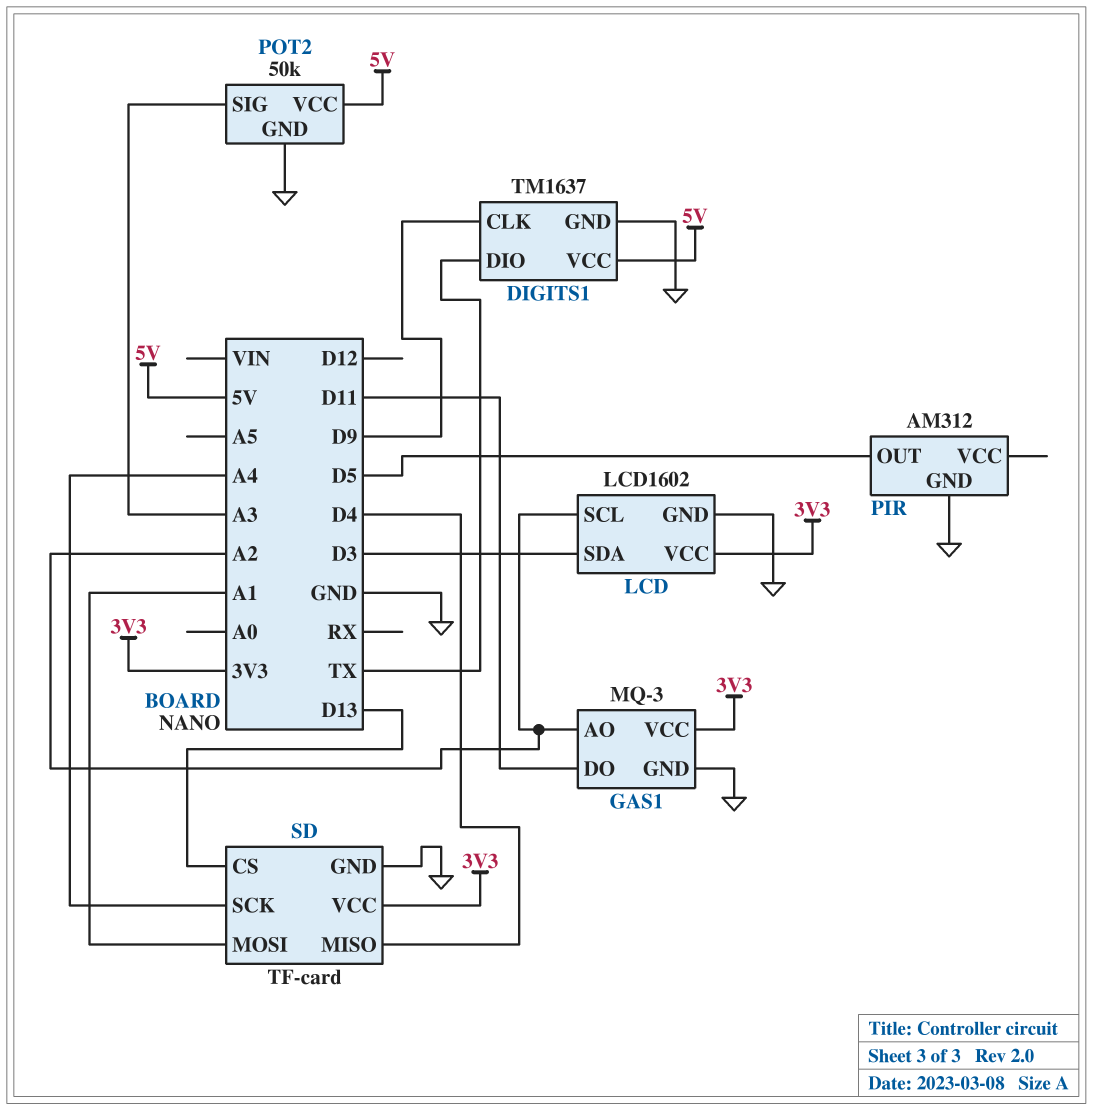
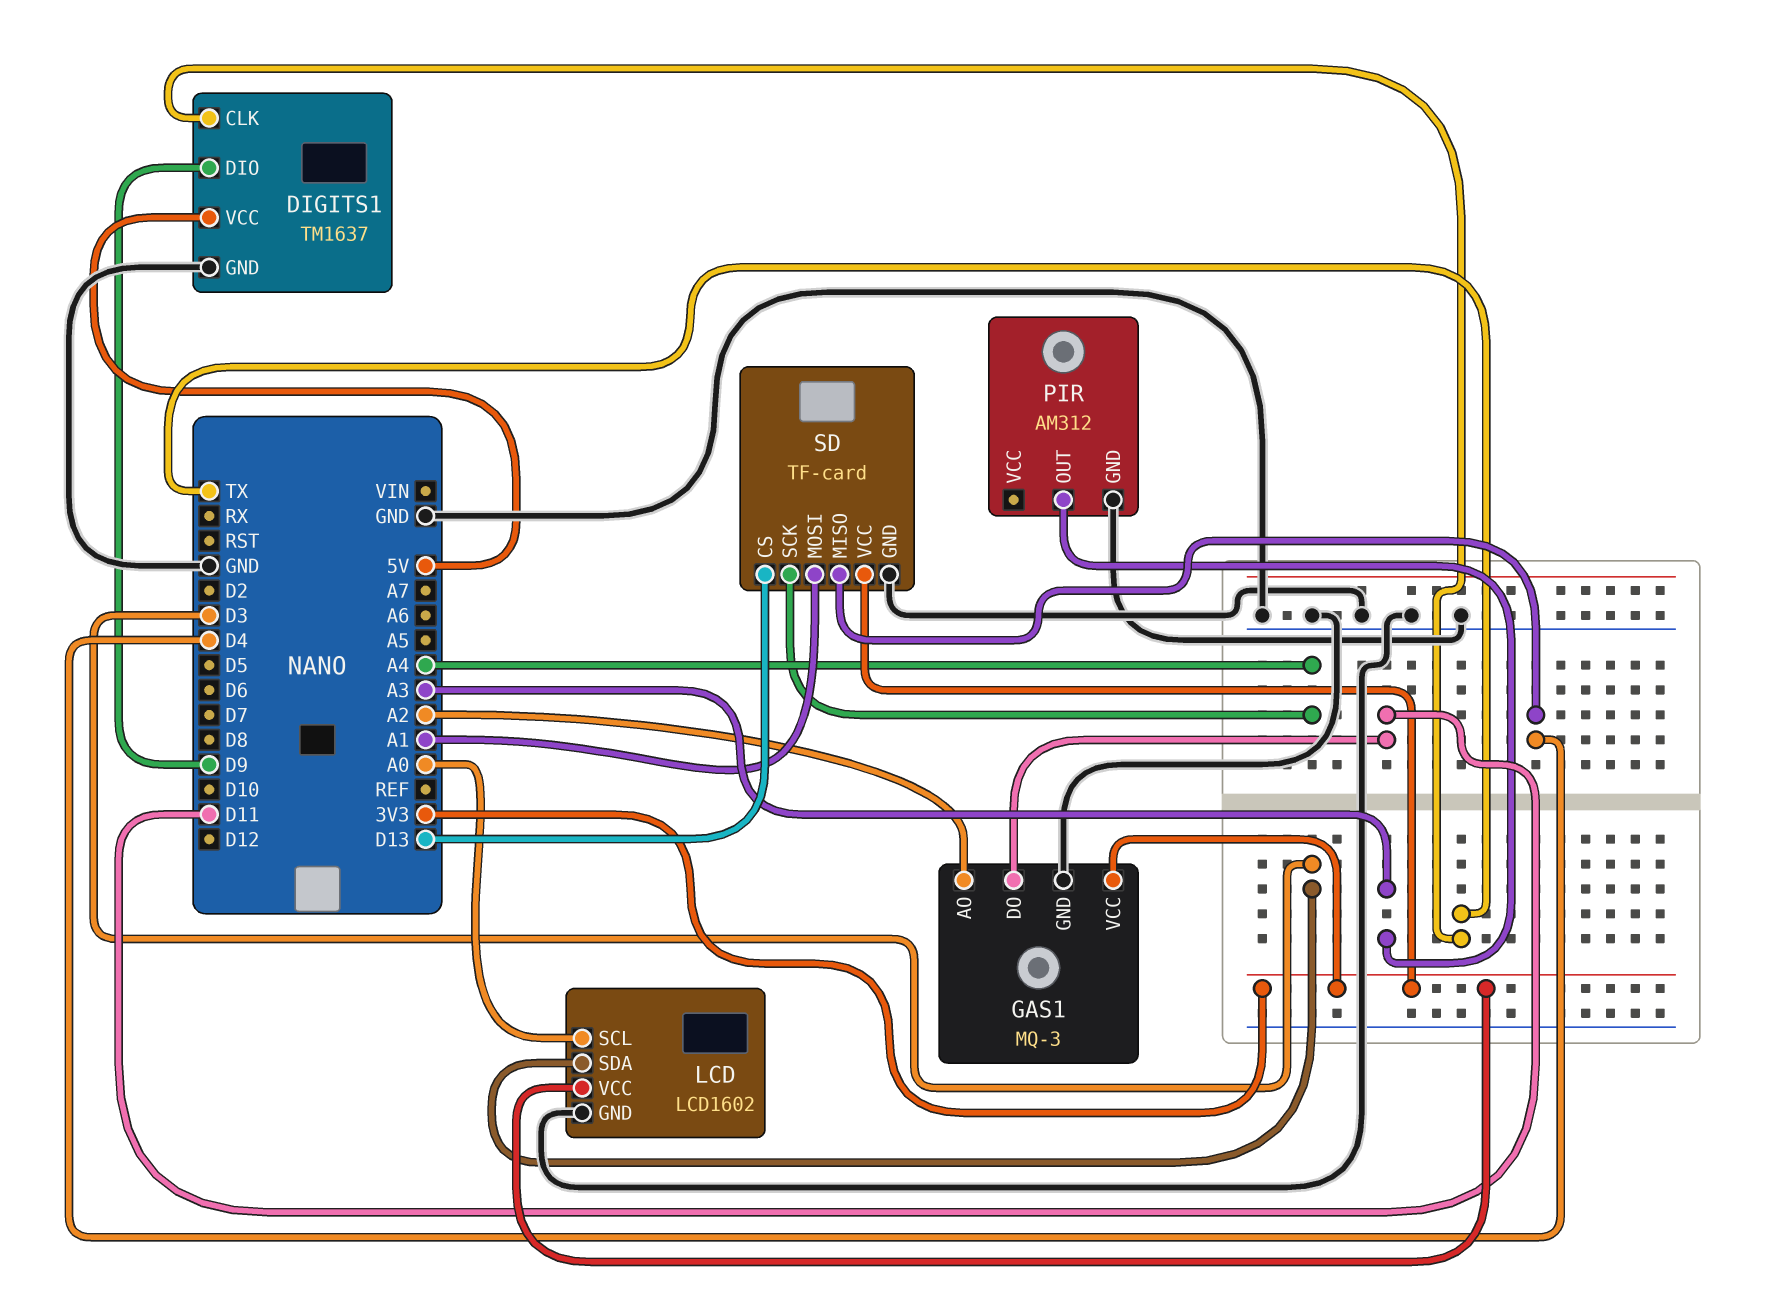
DIGITS1 pin CLK: D9 -> TX
DIGITS1 pin DIO: TX -> D9
LCD pin SCL: A2 -> A0
PIR pin OUT: D5 -> A3
POT2: 50k -> none
POT2 pin GND: GND -> none
POT2 pin SIG: A3 -> none
POT2 pin VCC: 5V -> none

